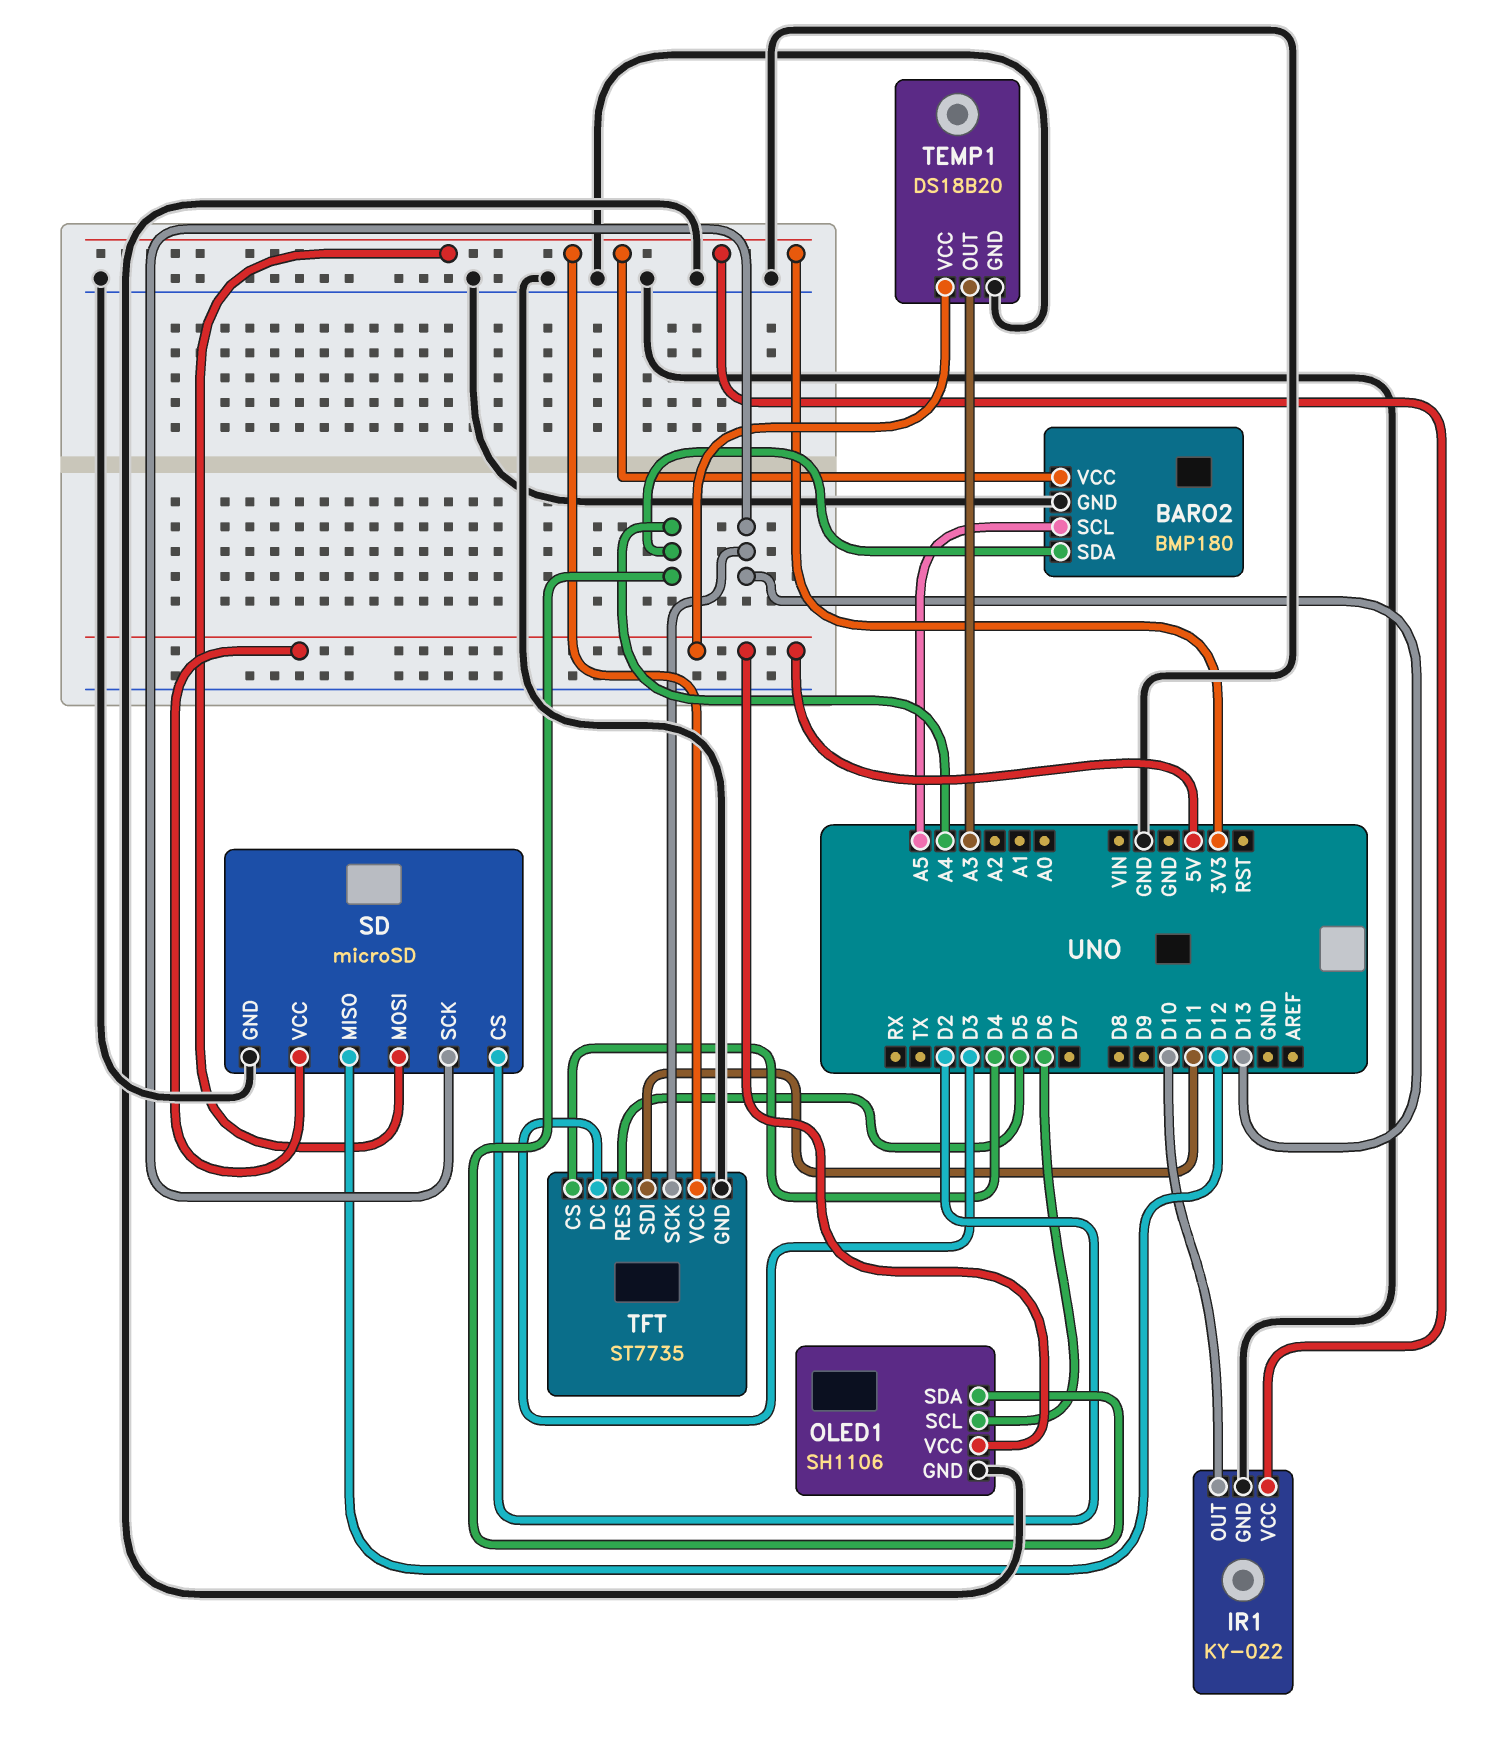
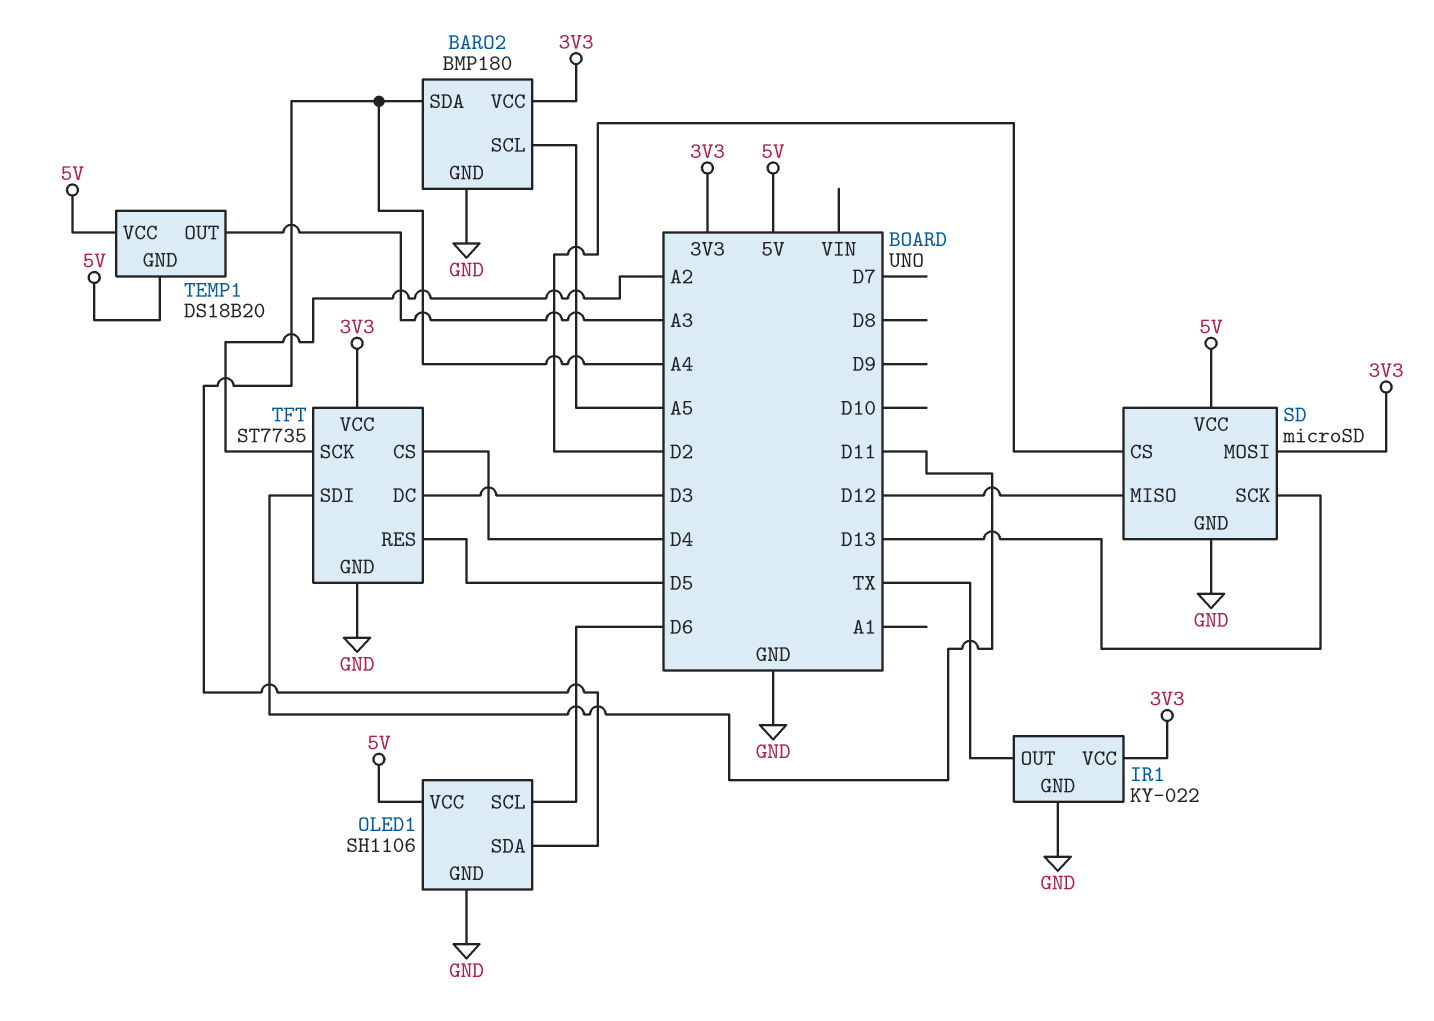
IR1 pin OUT: D10 -> TX
TEMP1 pin GND: GND -> 5V
TFT pin SCK: D13 -> A2

